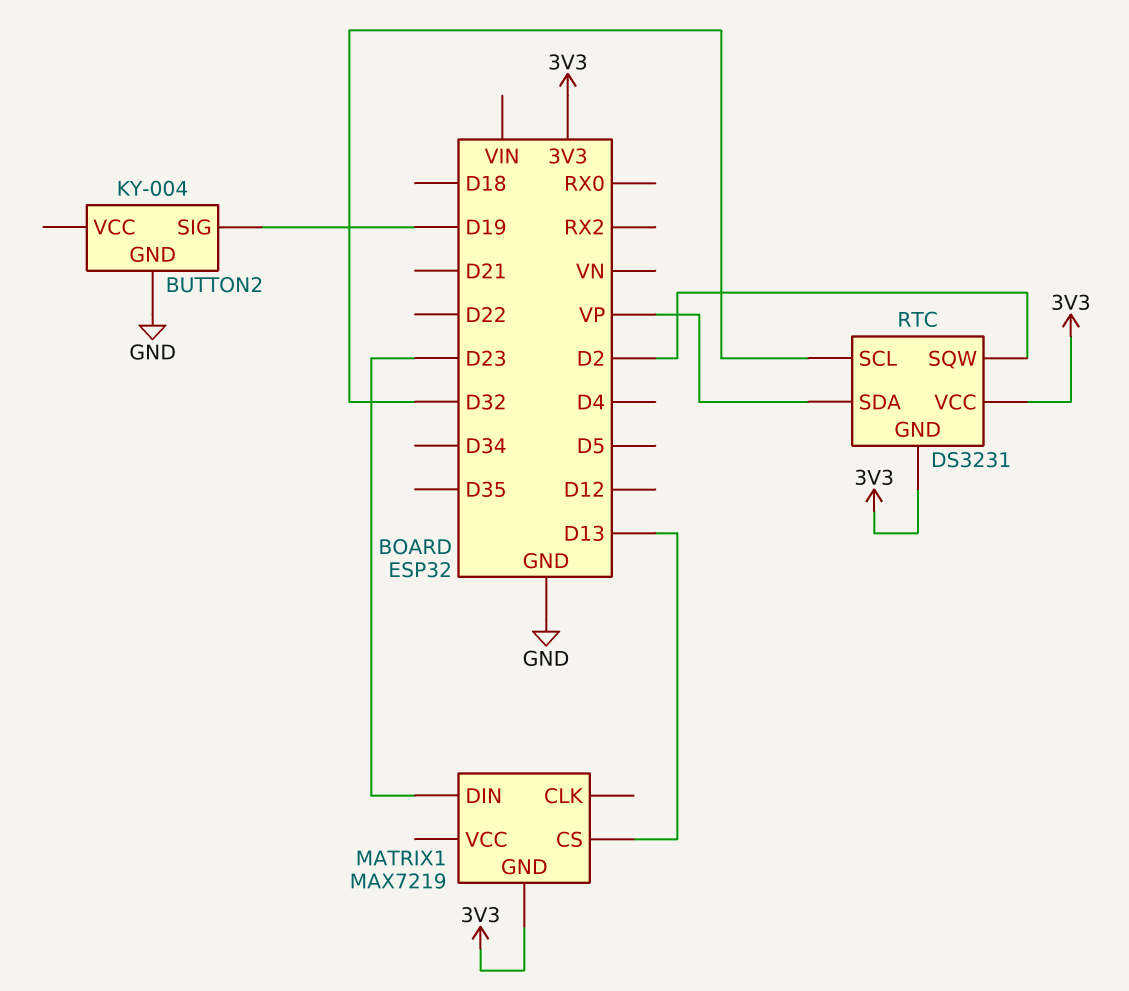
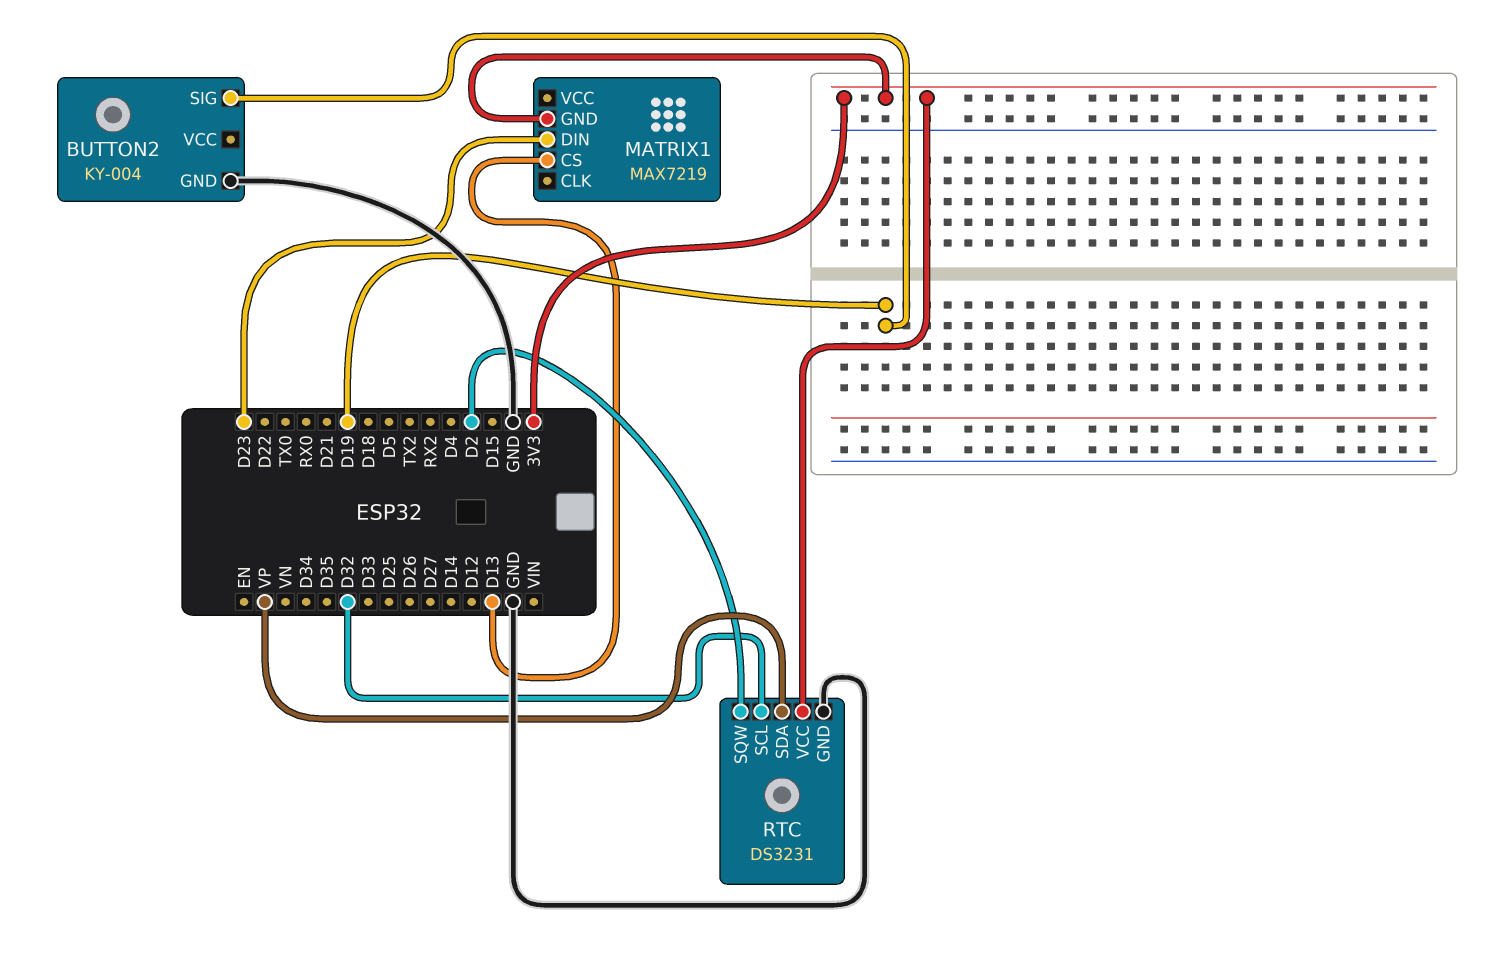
RTC pin GND: 3V3 -> GND

